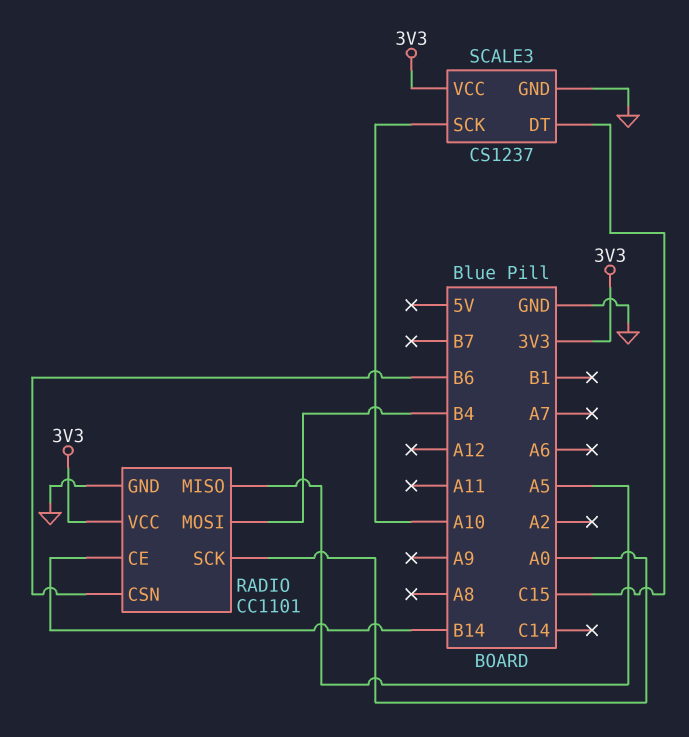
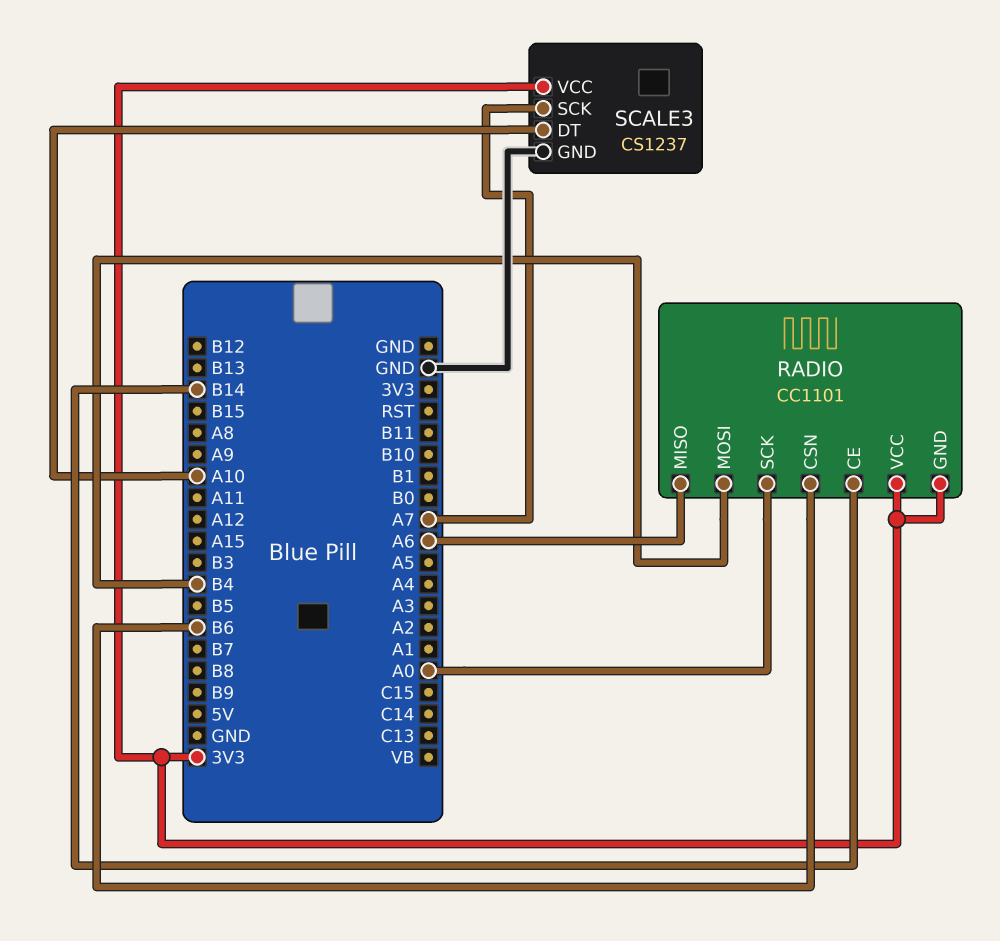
RADIO pin GND: GND -> 3V3
RADIO pin MISO: A5 -> A6
SCALE3 pin DT: C15 -> A10
SCALE3 pin SCK: A10 -> A7

